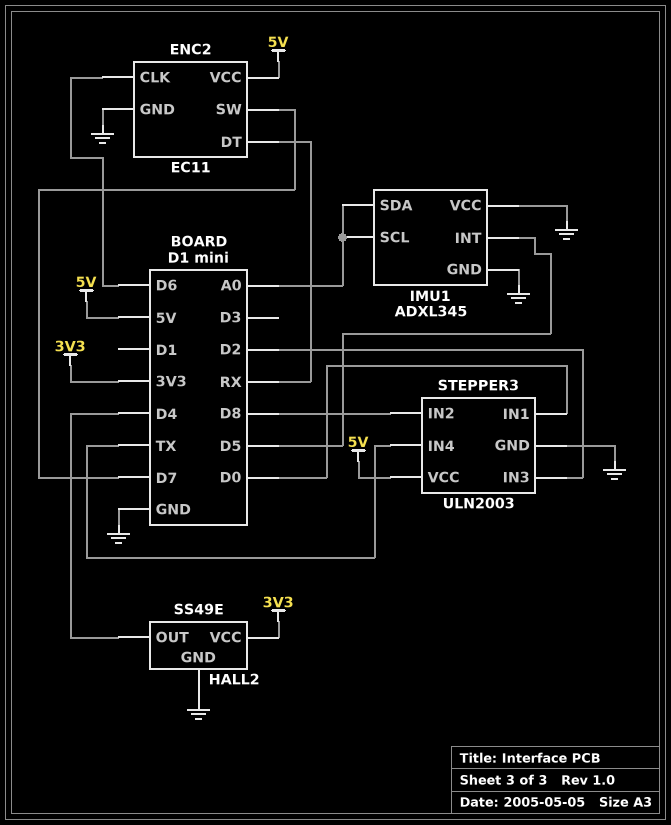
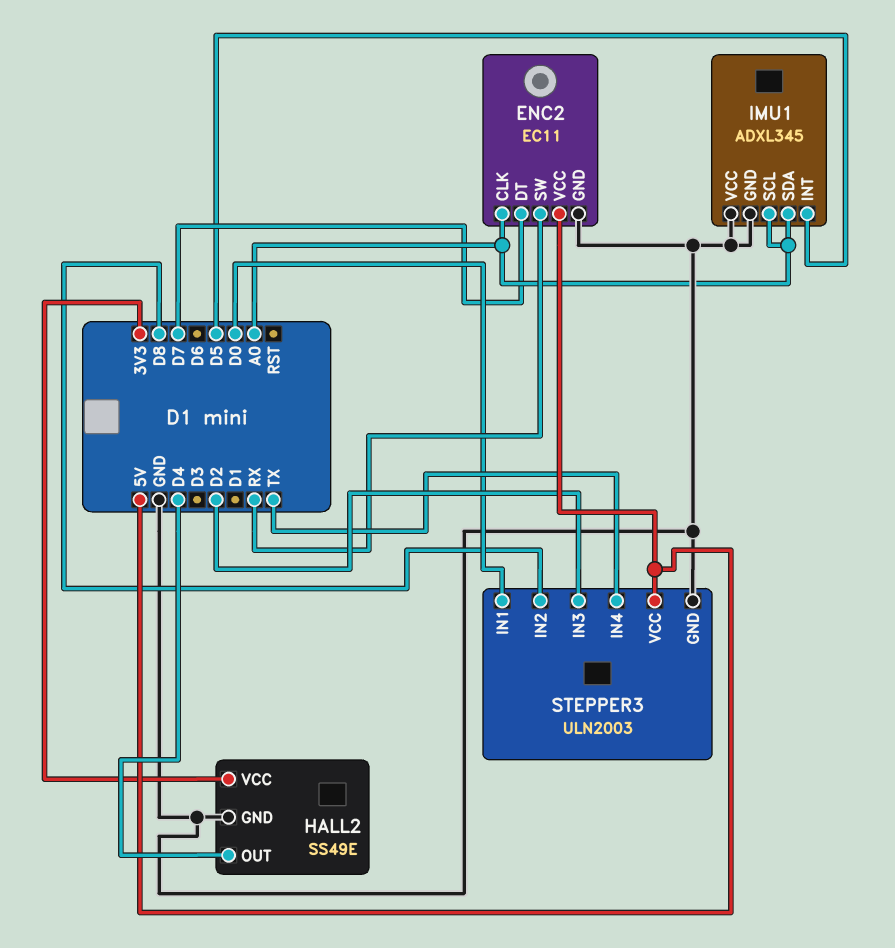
ENC2 pin CLK: D6 -> A0
ENC2 pin DT: RX -> D7
ENC2 pin SW: D7 -> RX

